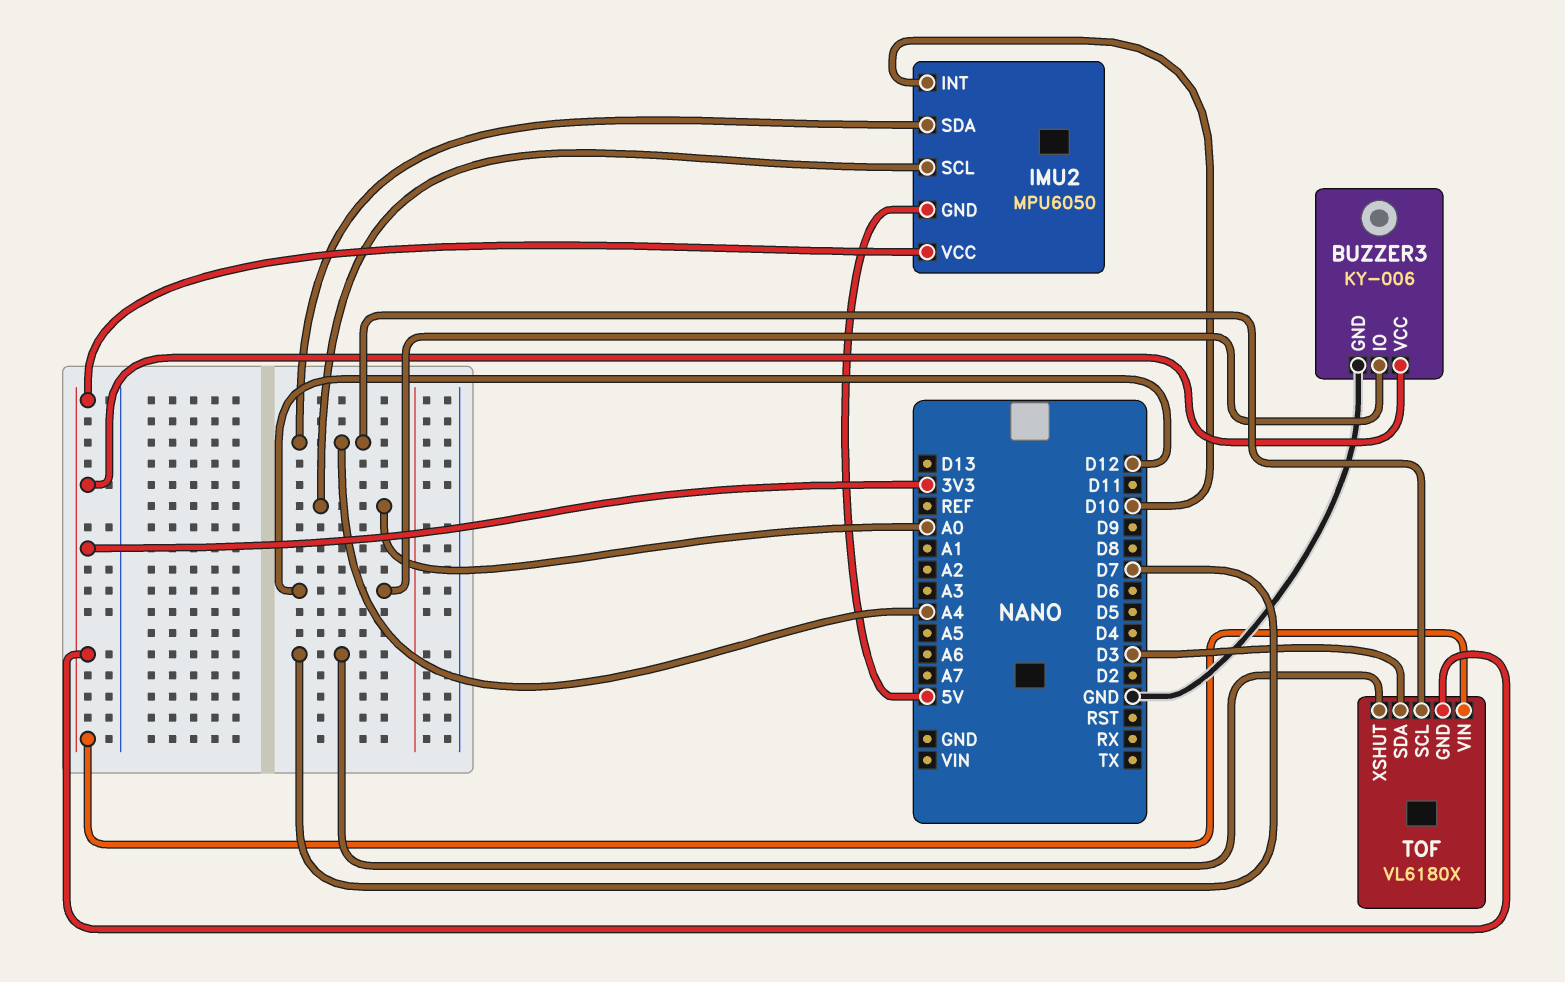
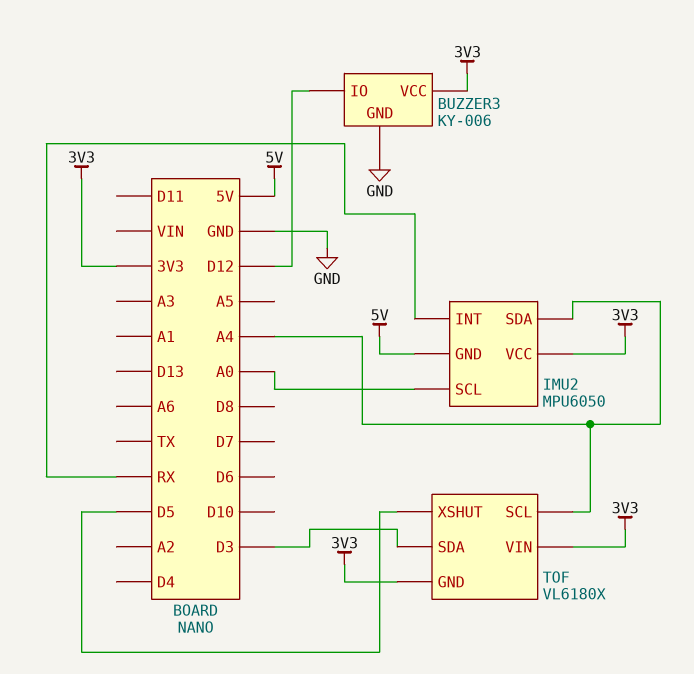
IMU2 pin INT: D10 -> RX
TOF pin XSHUT: D7 -> D5

